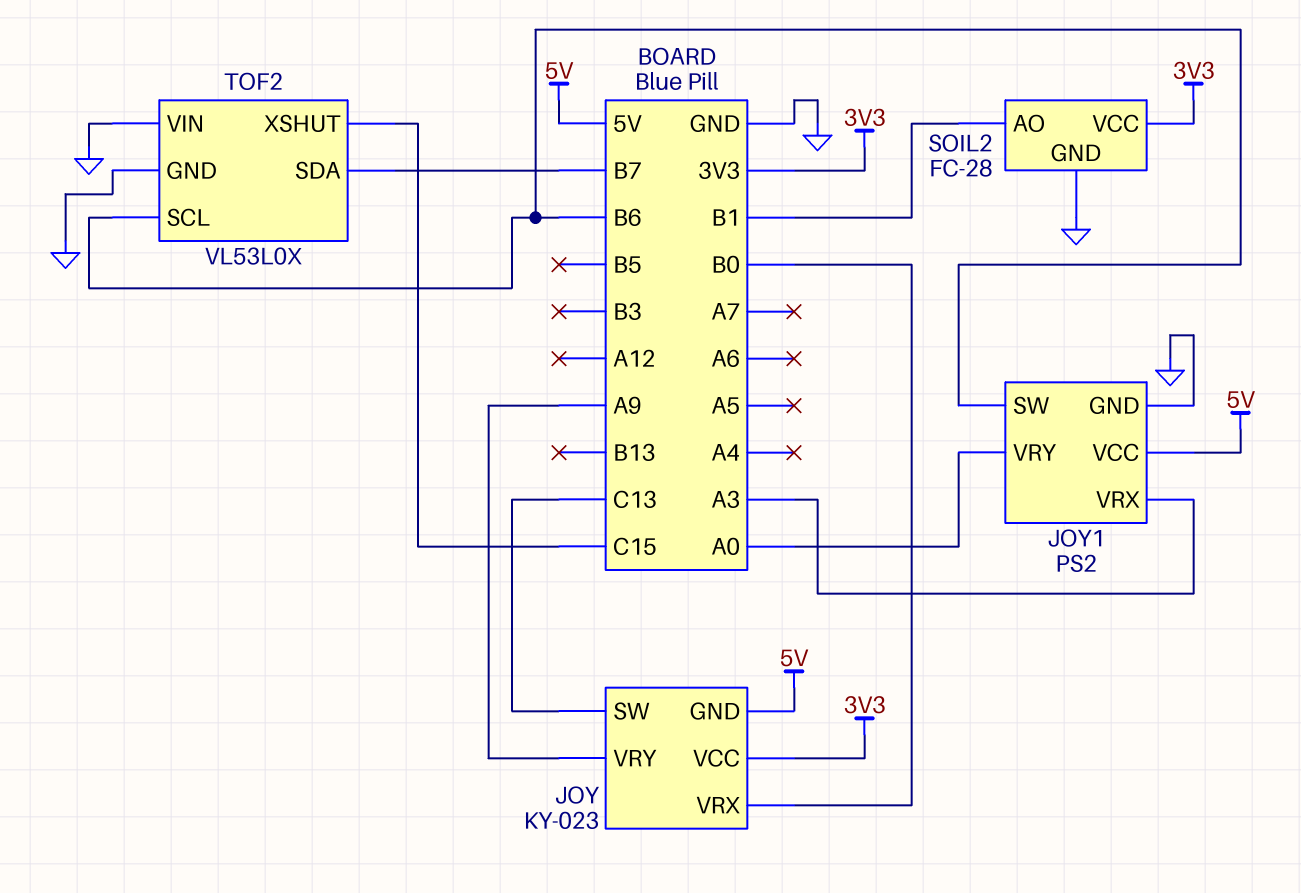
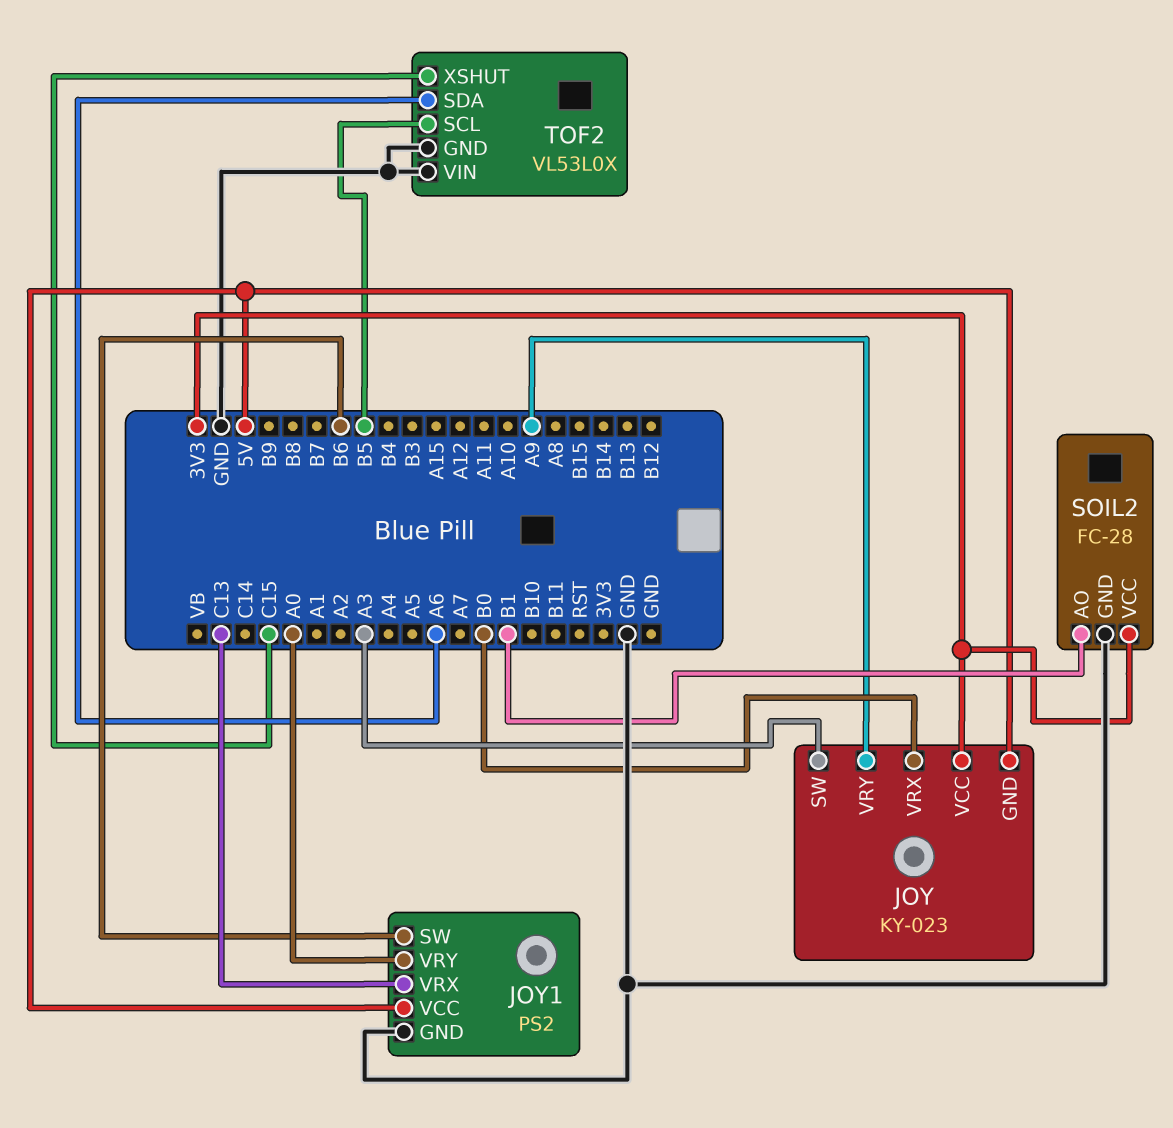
JOY pin SW: C13 -> A3
JOY1 pin VRX: A3 -> C13
TOF2 pin SCL: B6 -> B5
TOF2 pin SDA: B7 -> A6

